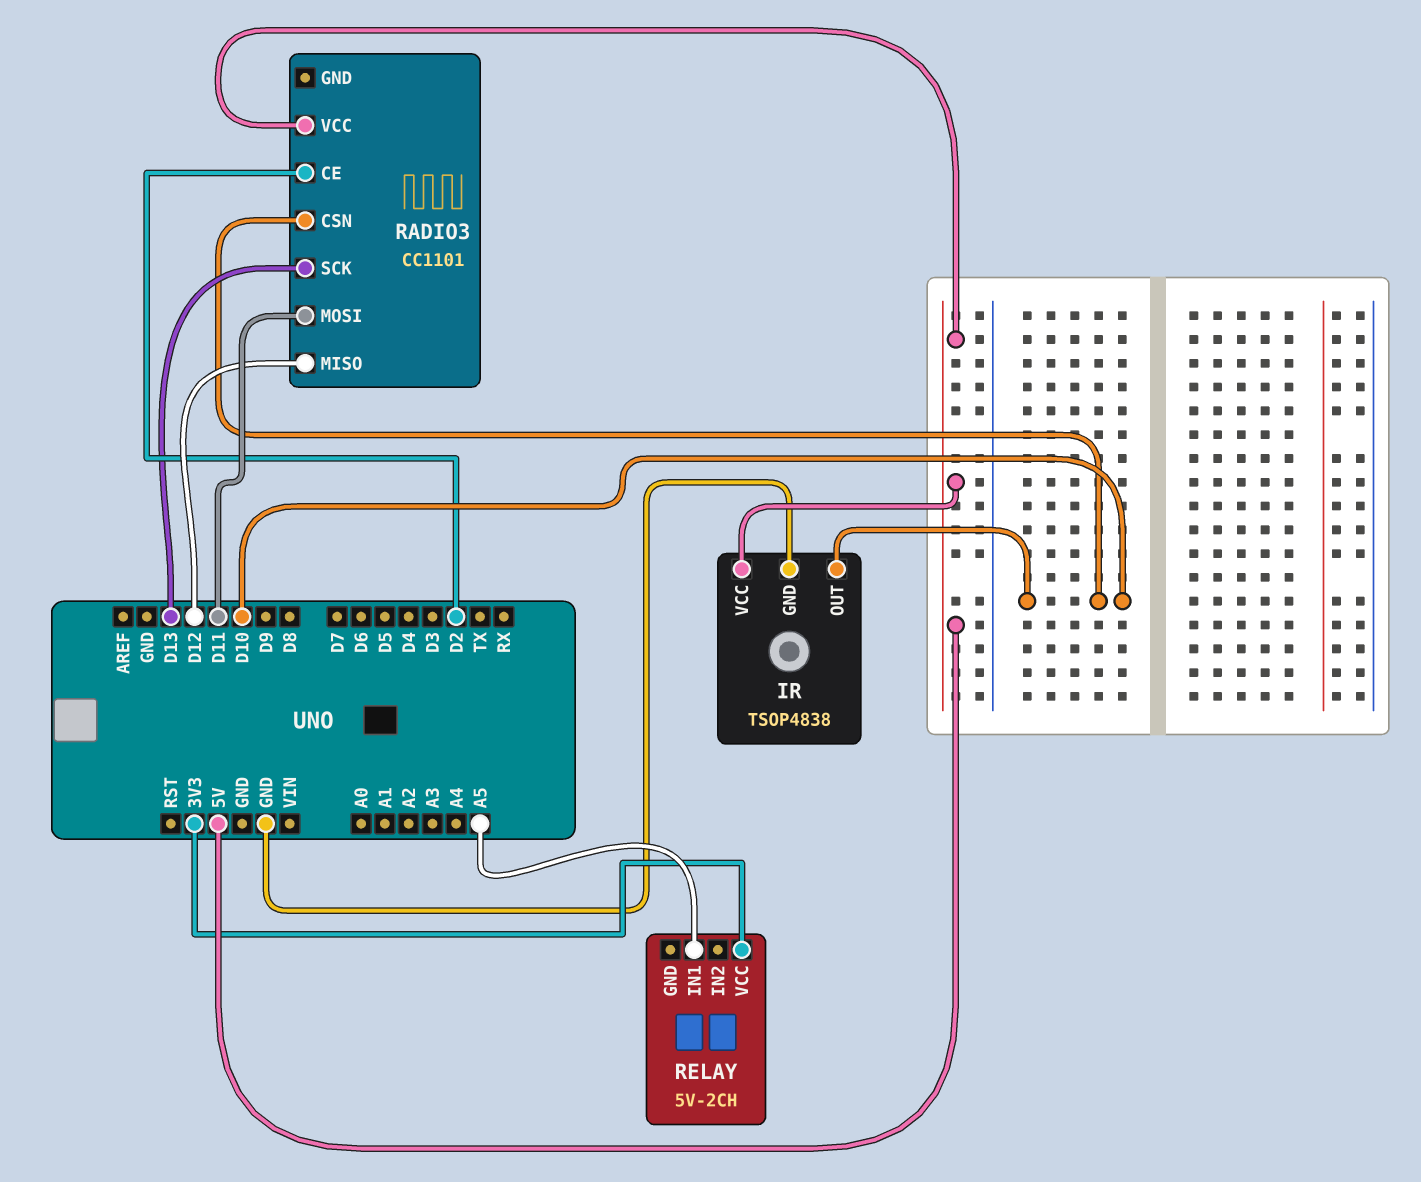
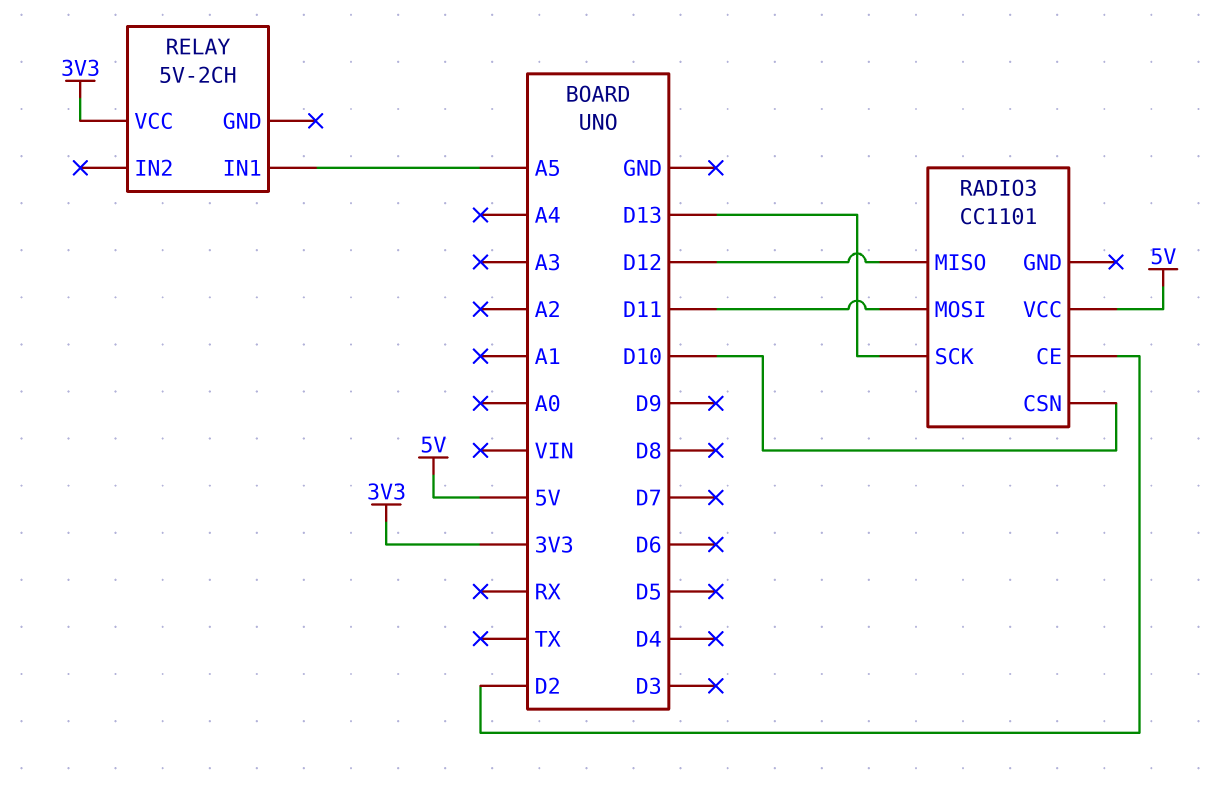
IR: TSOP4838 -> none
IR pin GND: GND -> none
IR pin OUT: D10 -> none
IR pin VCC: 5V -> none

